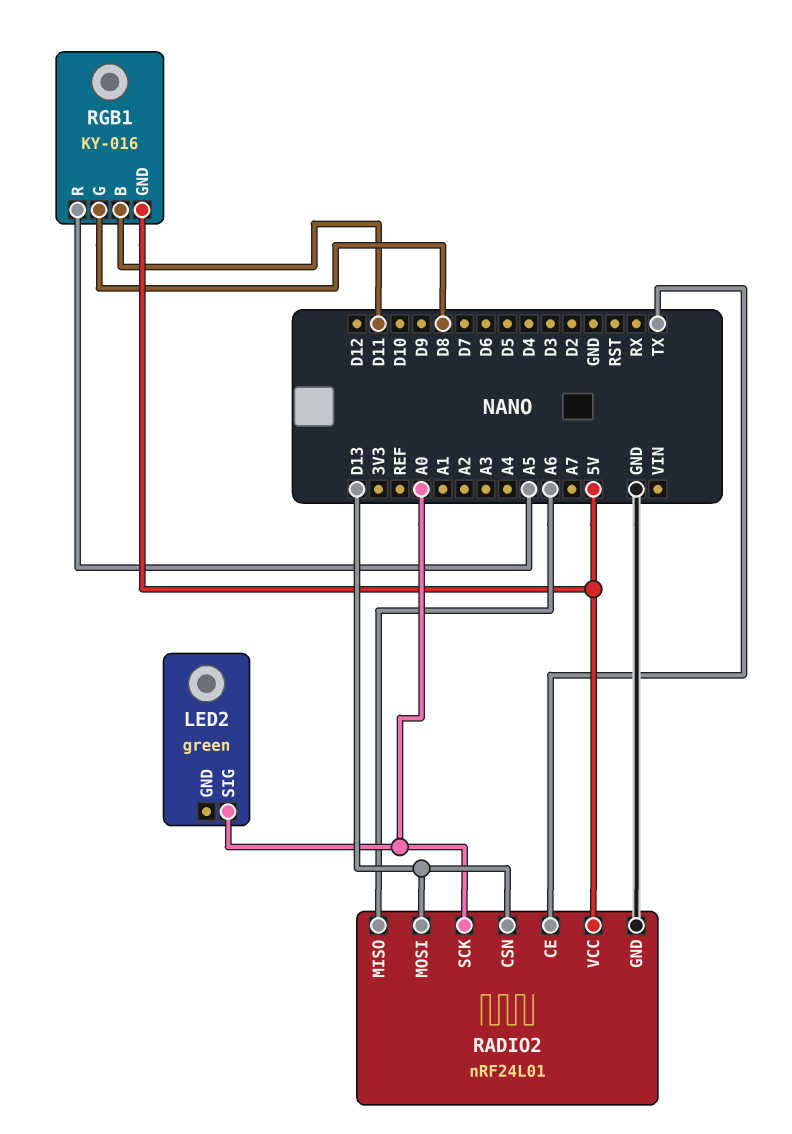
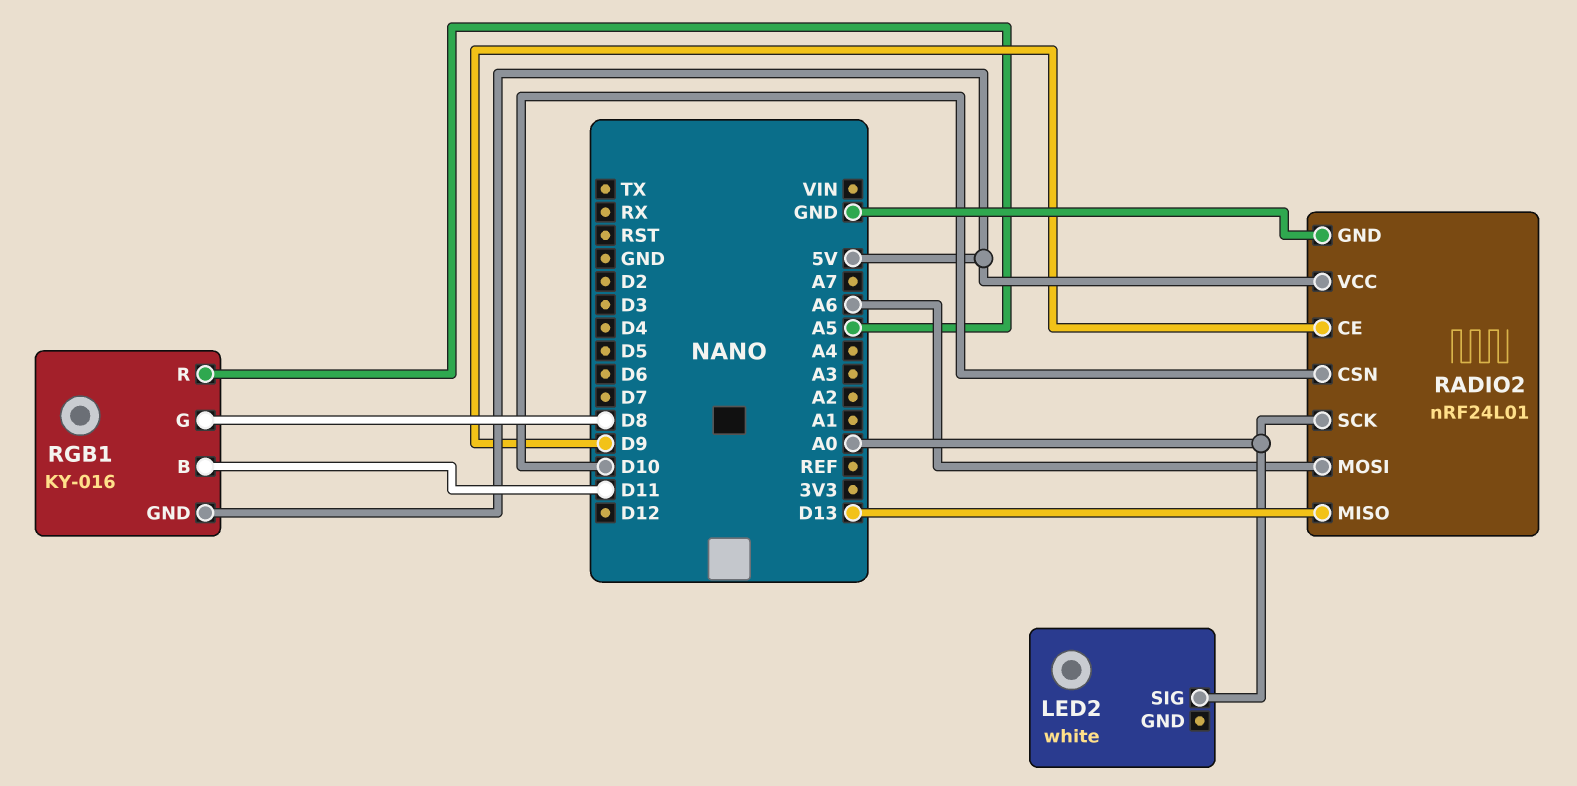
LED2: green -> white
RADIO2 pin CE: TX -> D9
RADIO2 pin CSN: D13 -> D10
RADIO2 pin MISO: A6 -> D13
RADIO2 pin MOSI: D13 -> A6

